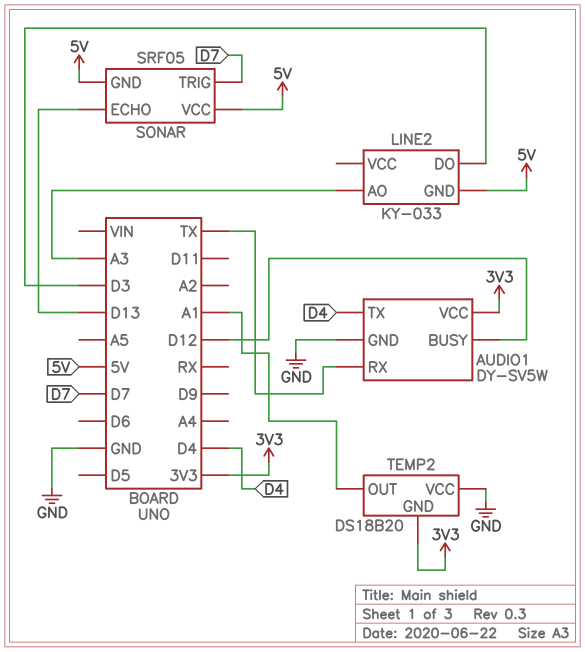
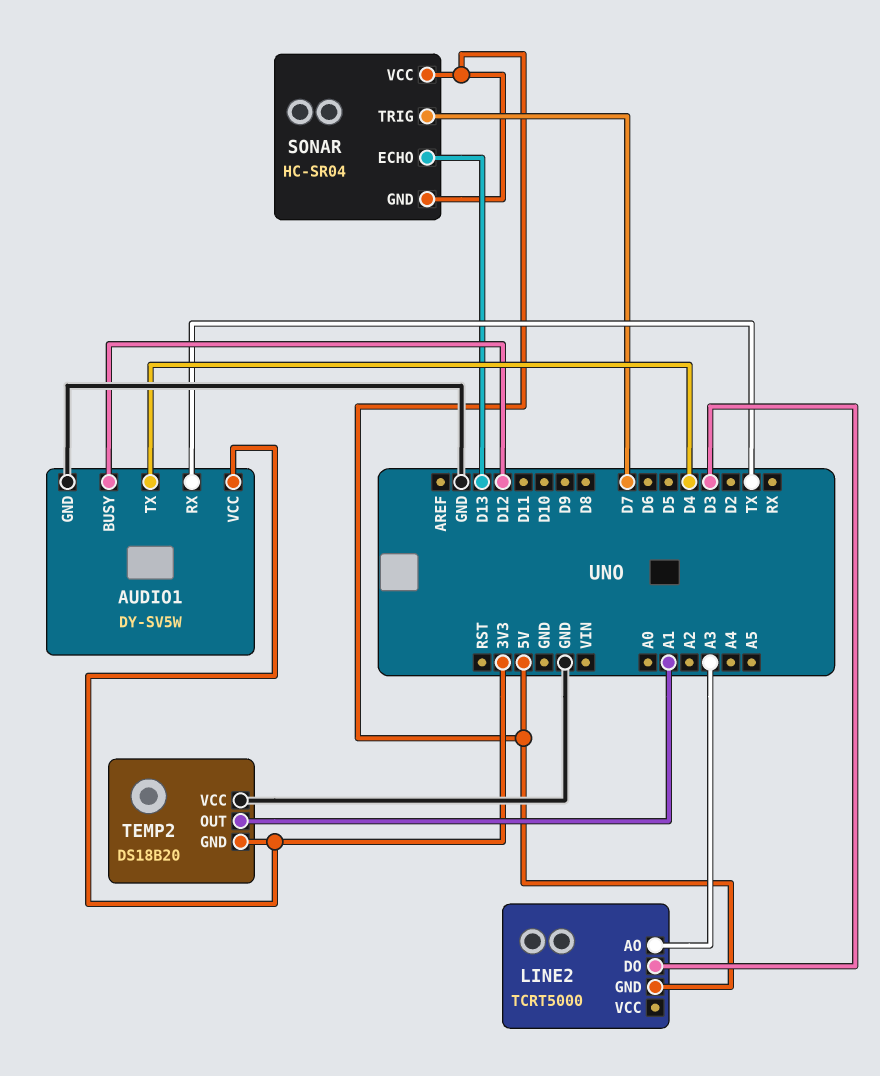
LINE2: KY-033 -> TCRT5000
SONAR: SRF05 -> HC-SR04

